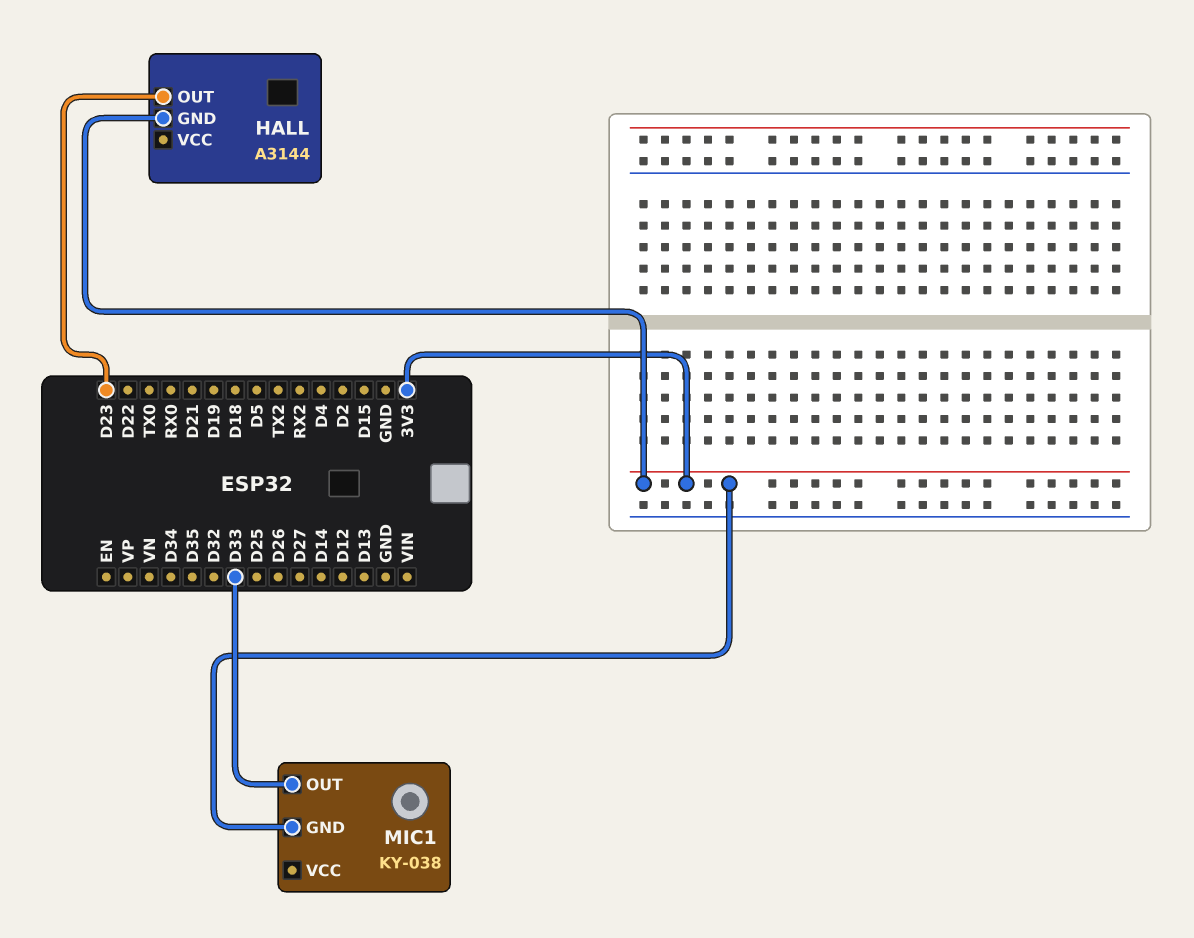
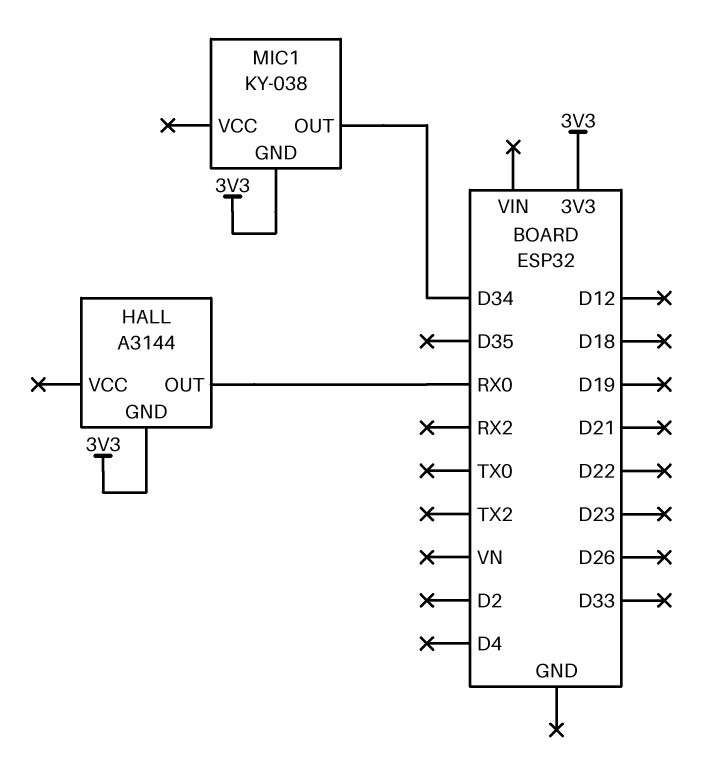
HALL pin OUT: D23 -> RX0
MIC1 pin OUT: D33 -> D34

